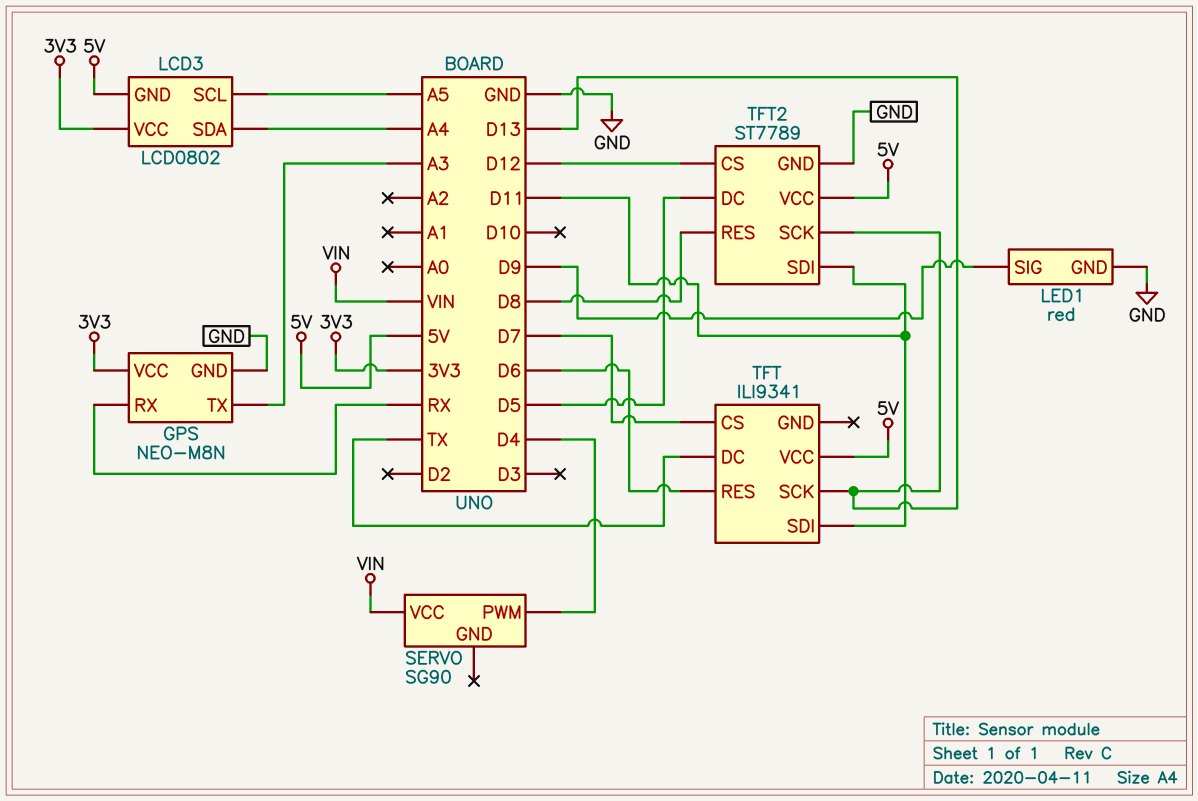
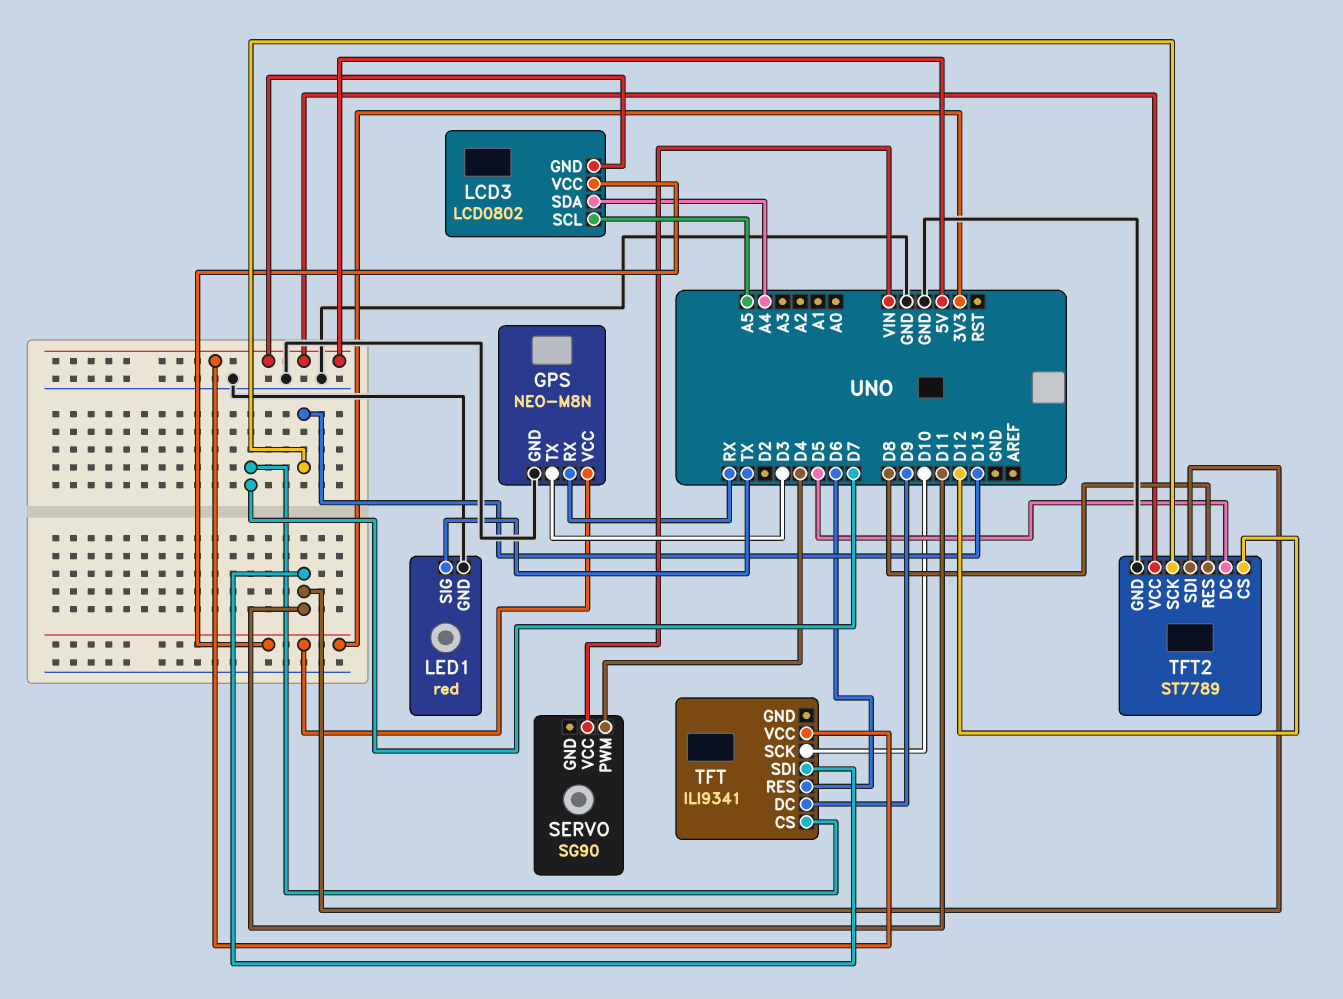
GPS pin TX: A3 -> D3
LED1 pin SIG: D9 -> TX
TFT pin DC: TX -> D9
TFT pin SCK: D13 -> D10

